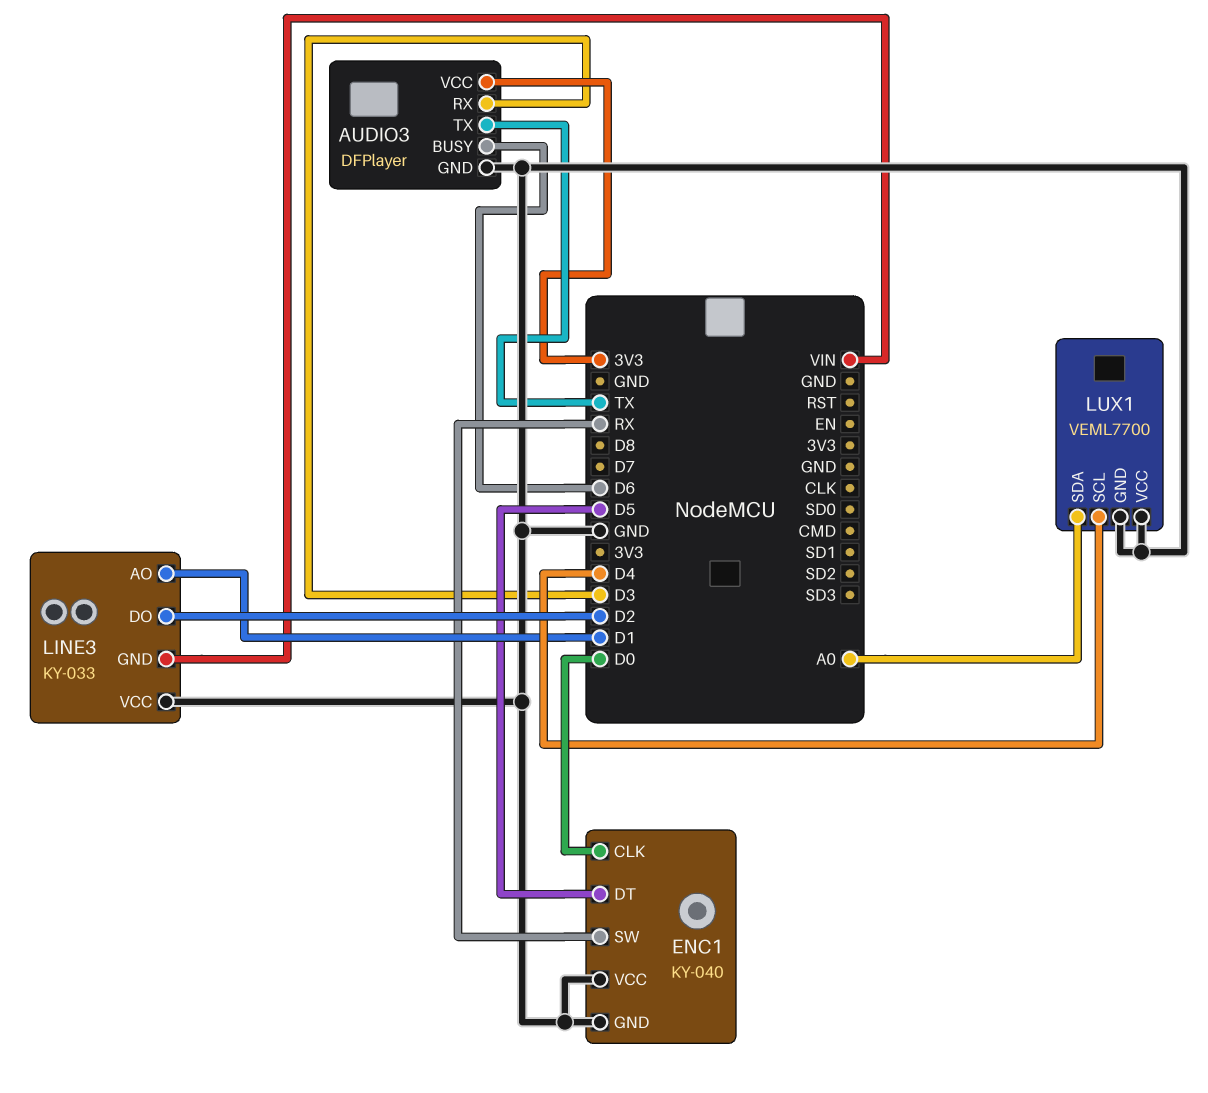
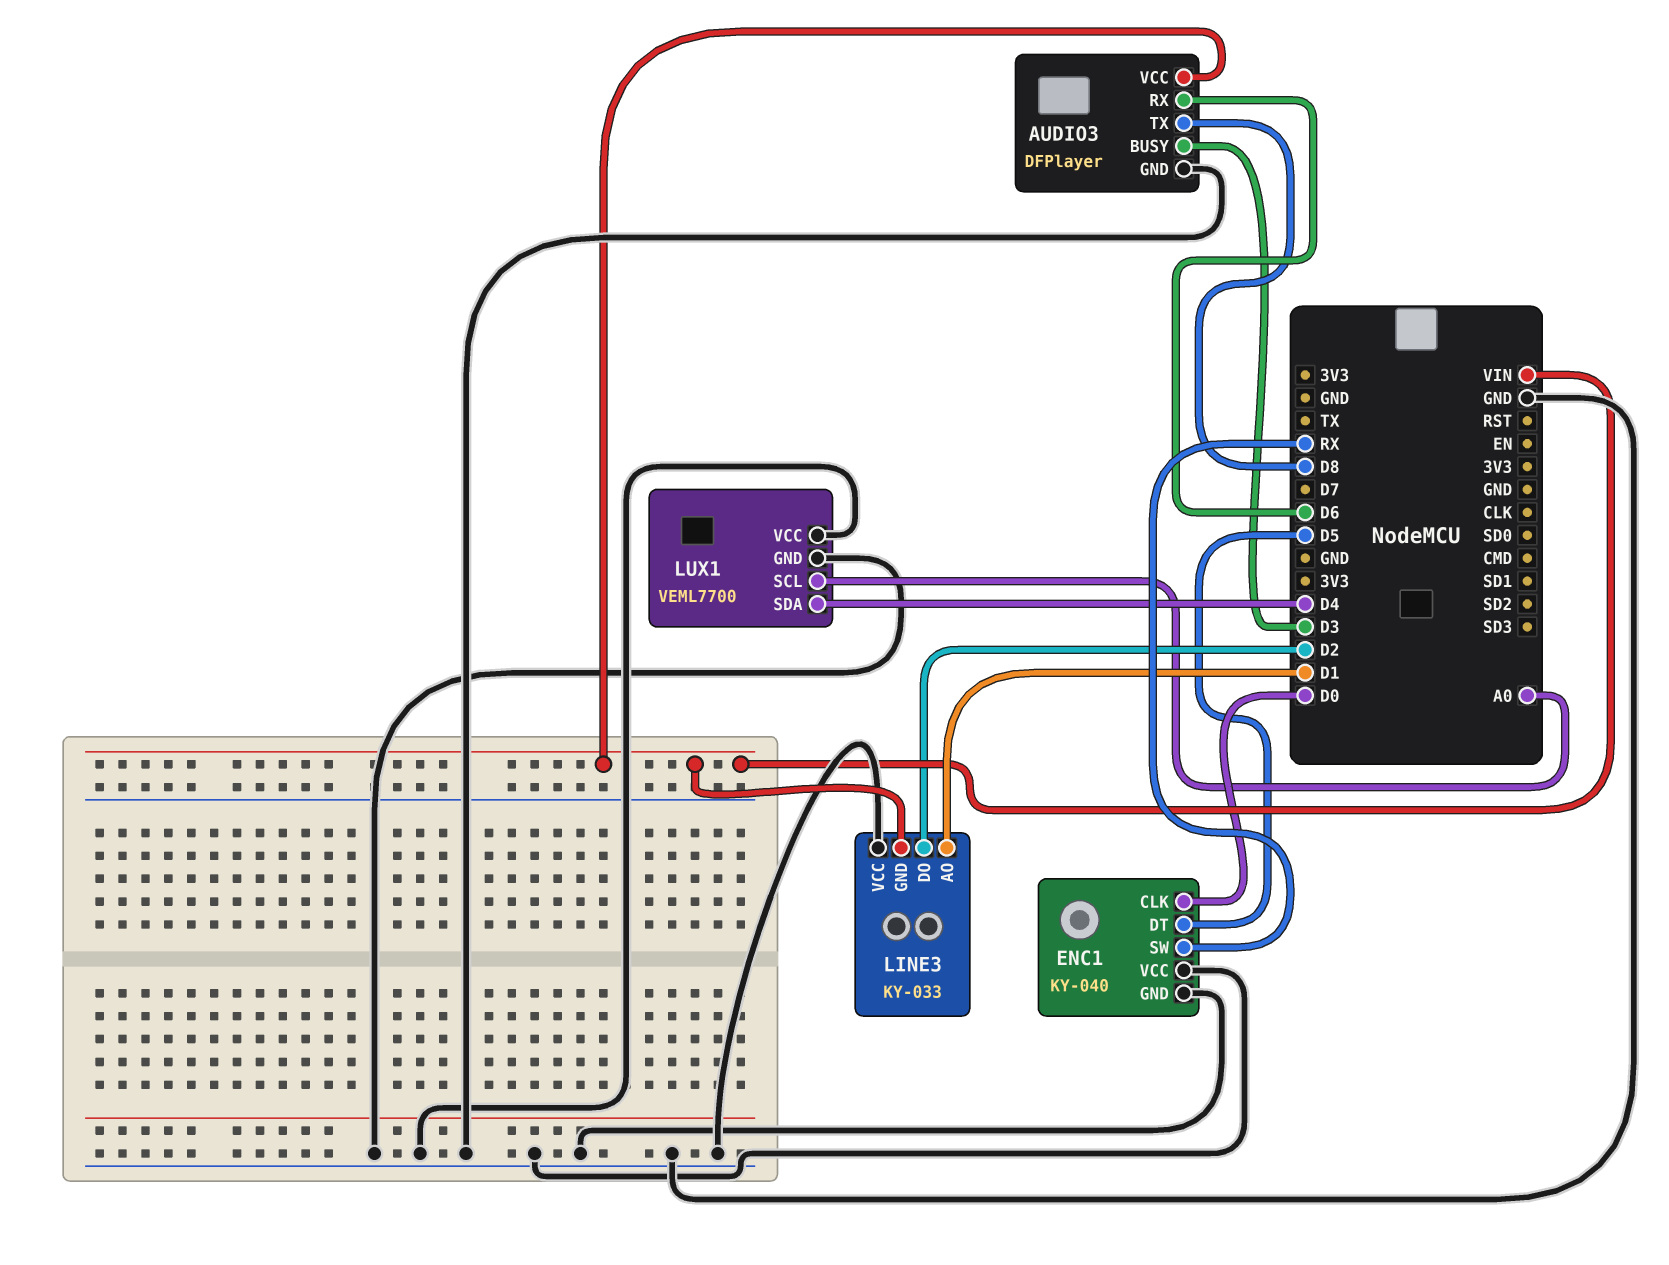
AUDIO3 pin BUSY: D6 -> D3
AUDIO3 pin RX: D3 -> D6
AUDIO3 pin TX: TX -> D8
AUDIO3 pin VCC: 3V3 -> VIN
LUX1 pin SCL: D4 -> A0
LUX1 pin SDA: A0 -> D4

